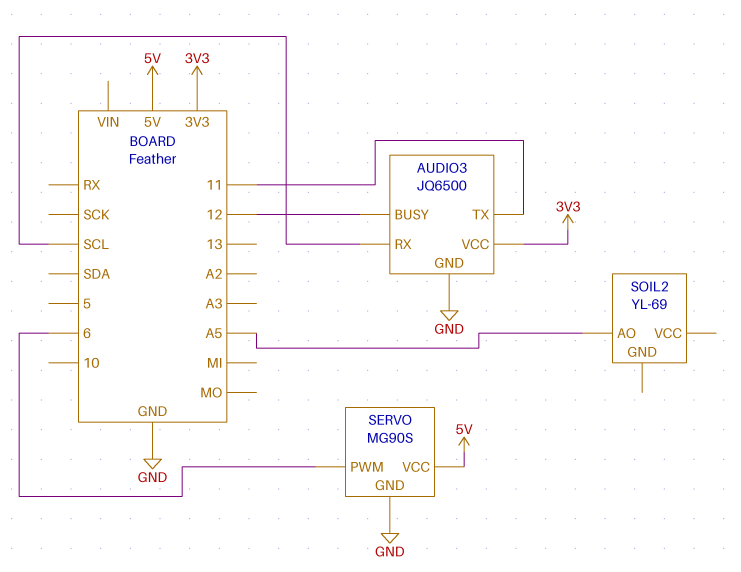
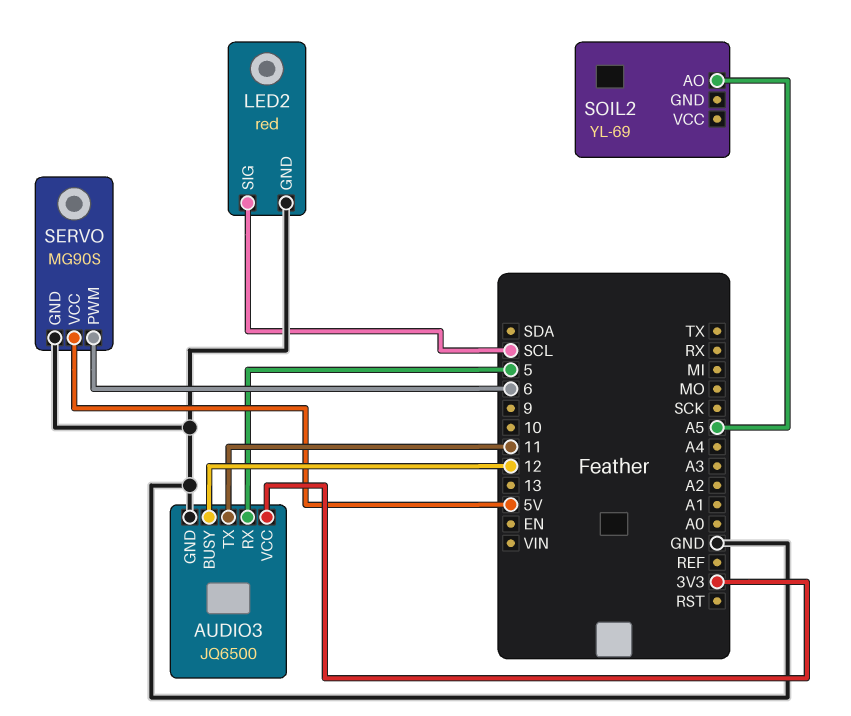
AUDIO3 pin RX: SCL -> 5
LED2: none -> red
LED2 pin GND: none -> GND
LED2 pin SIG: none -> SCL

